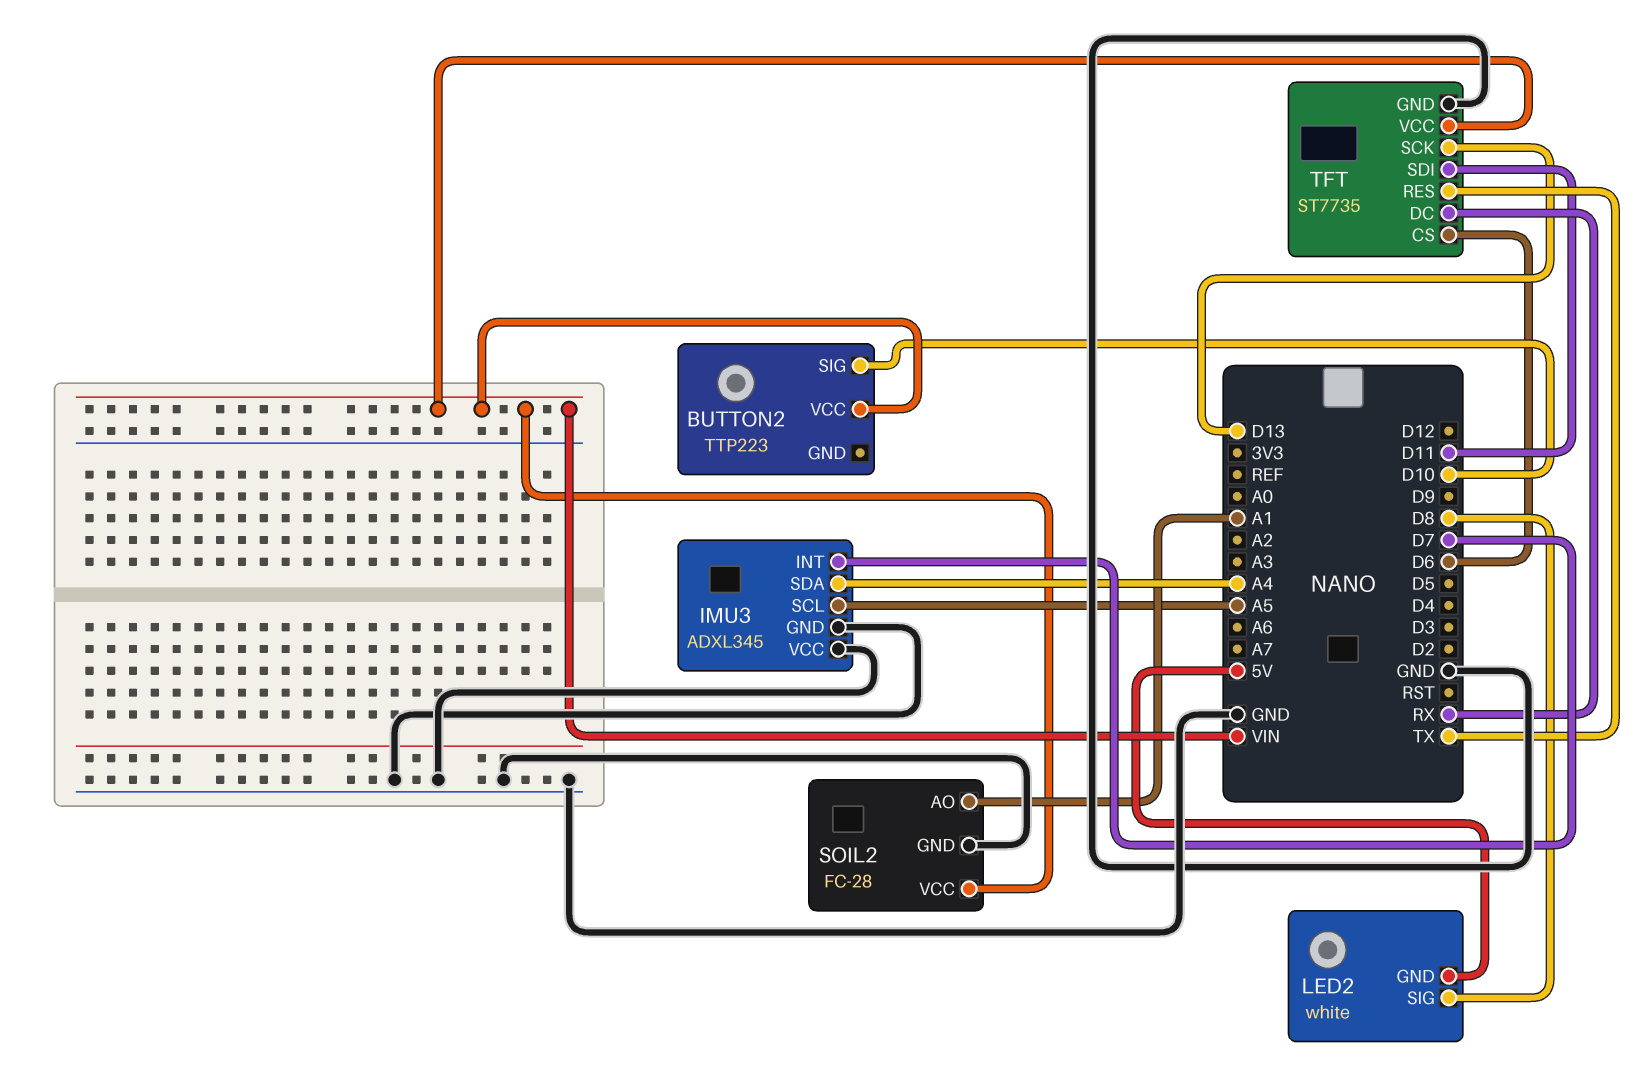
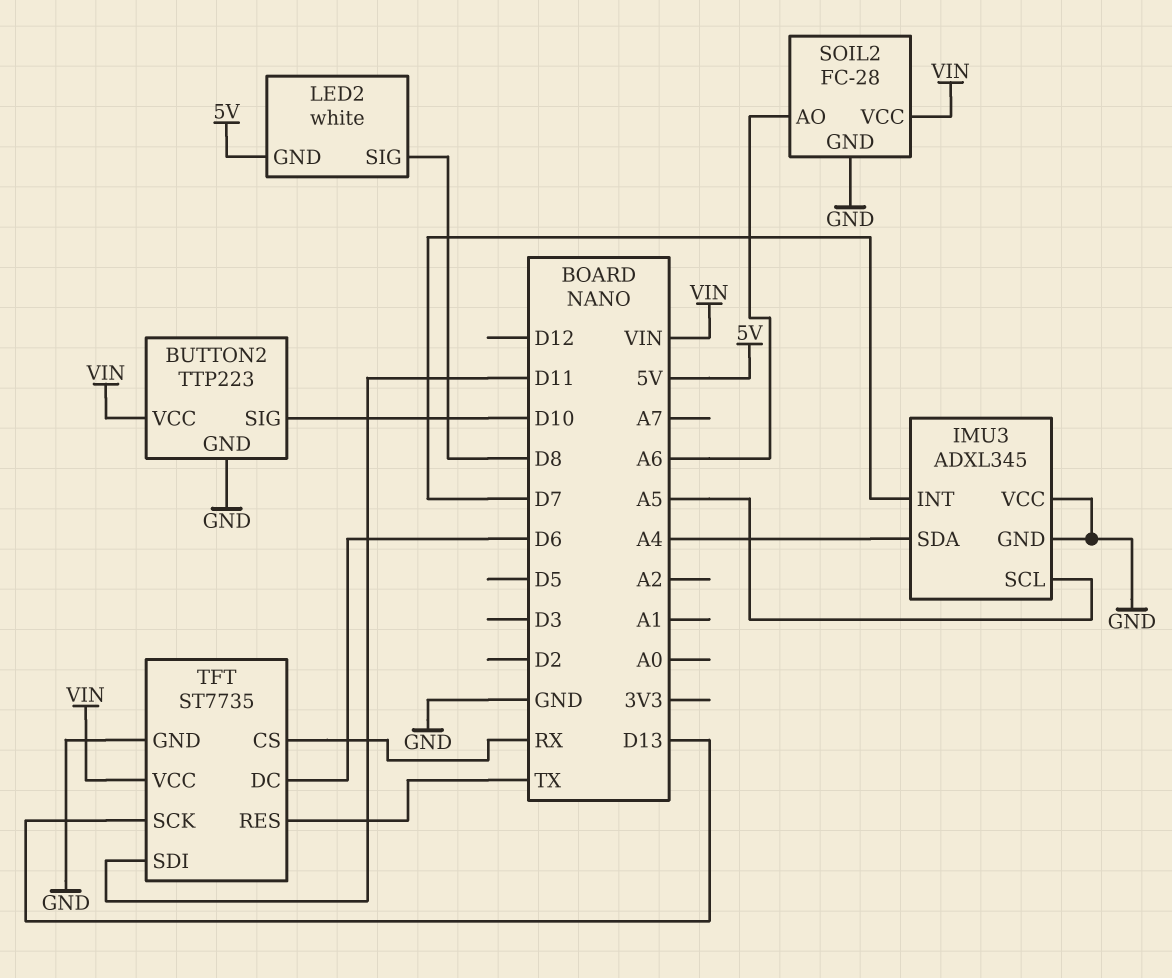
BUTTON2 pin GND: none -> GND
SOIL2 pin AO: A1 -> A6
TFT pin CS: D6 -> RX
TFT pin DC: RX -> D6

